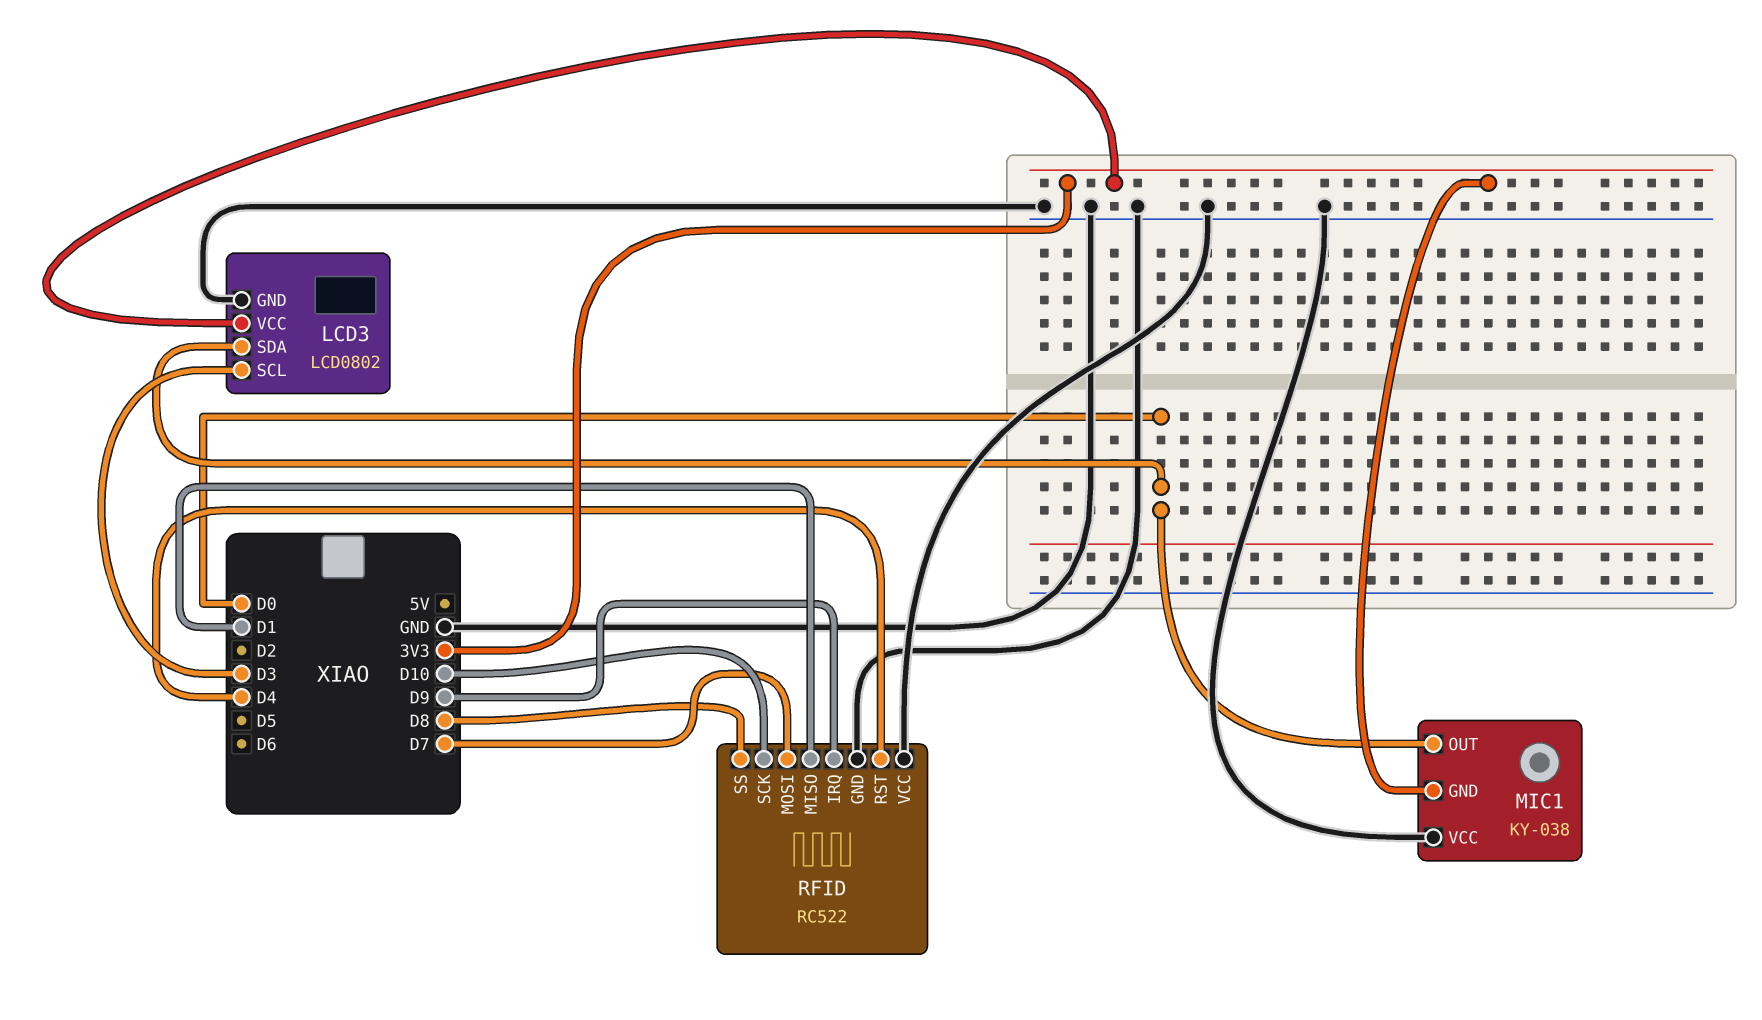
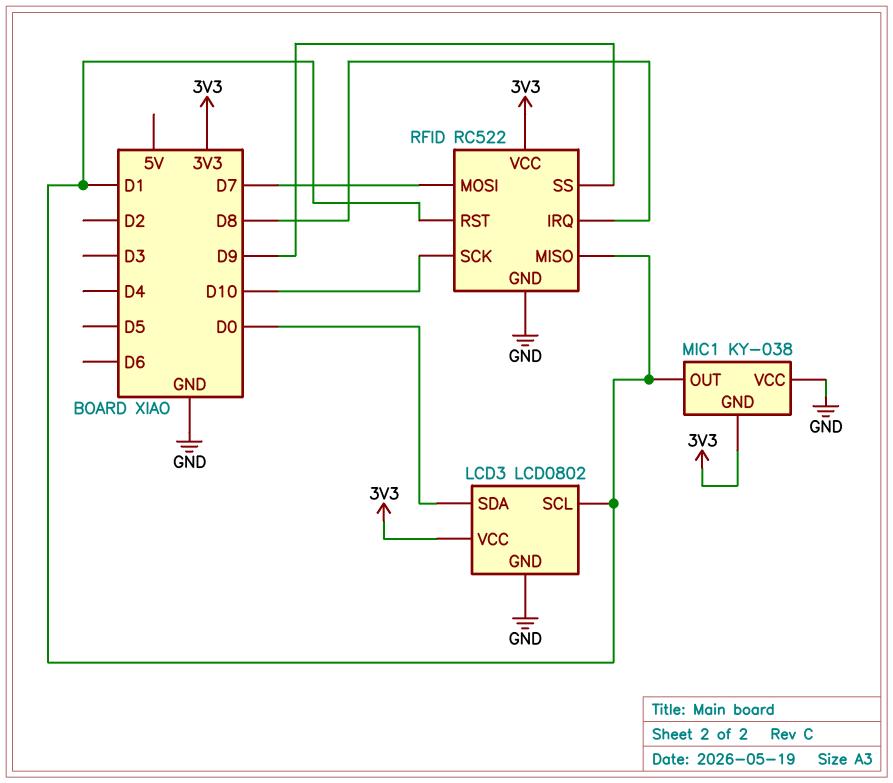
LCD3 pin SCL: D3 -> D1
MIC1 pin OUT: D0 -> D1
RFID pin IRQ: D9 -> D8
RFID pin RST: D4 -> D1
RFID pin SS: D8 -> D9
RFID pin VCC: GND -> 3V3

